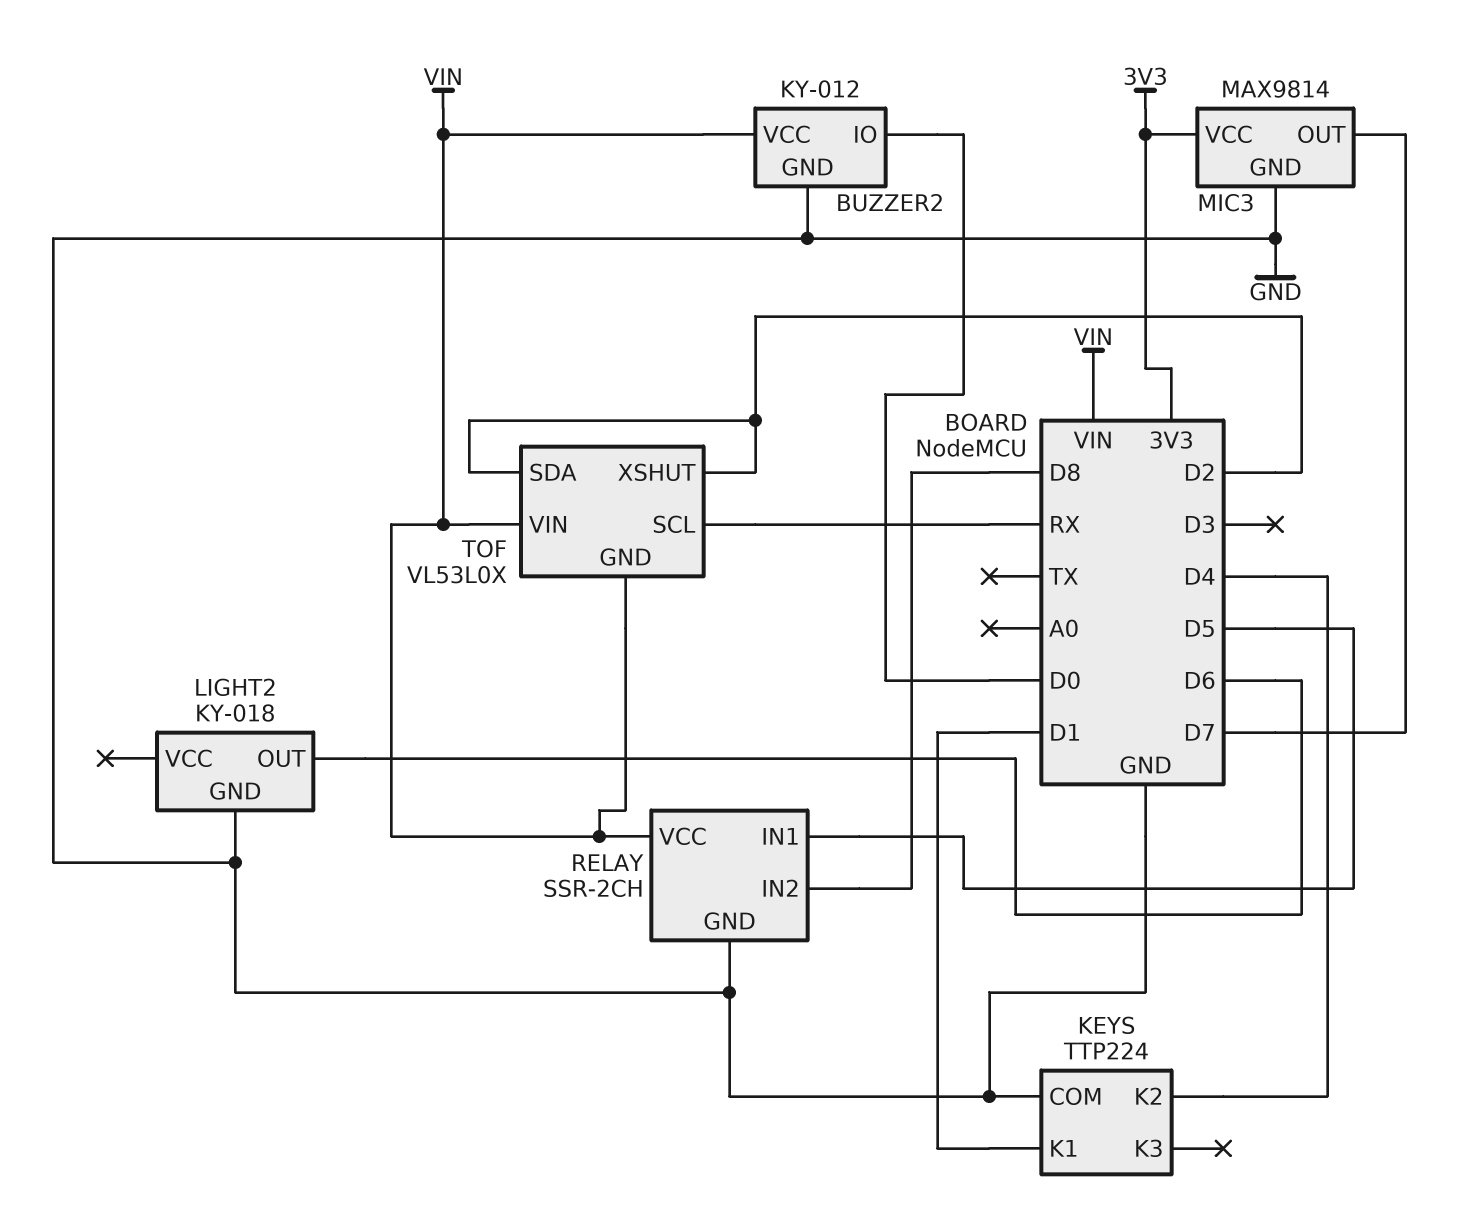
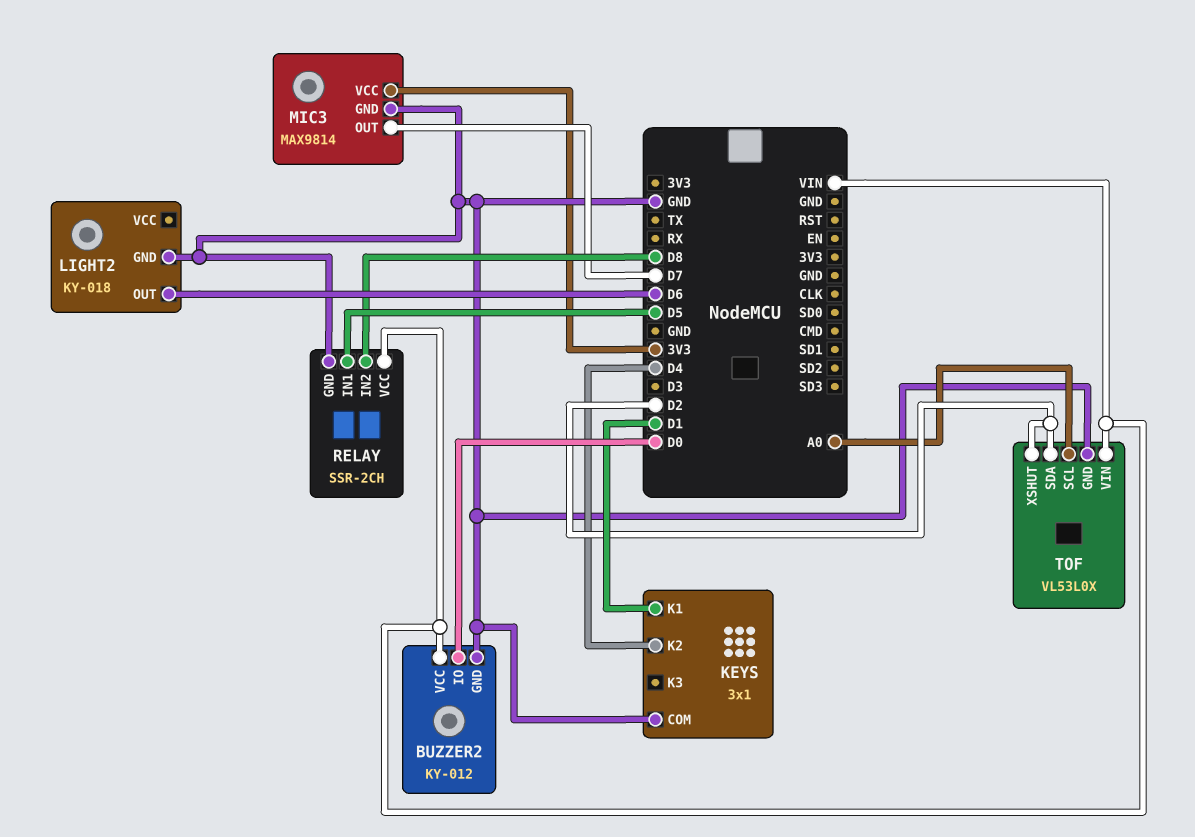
KEYS: TTP224 -> 3x1
TOF pin GND: VIN -> GND
TOF pin SCL: RX -> A0

